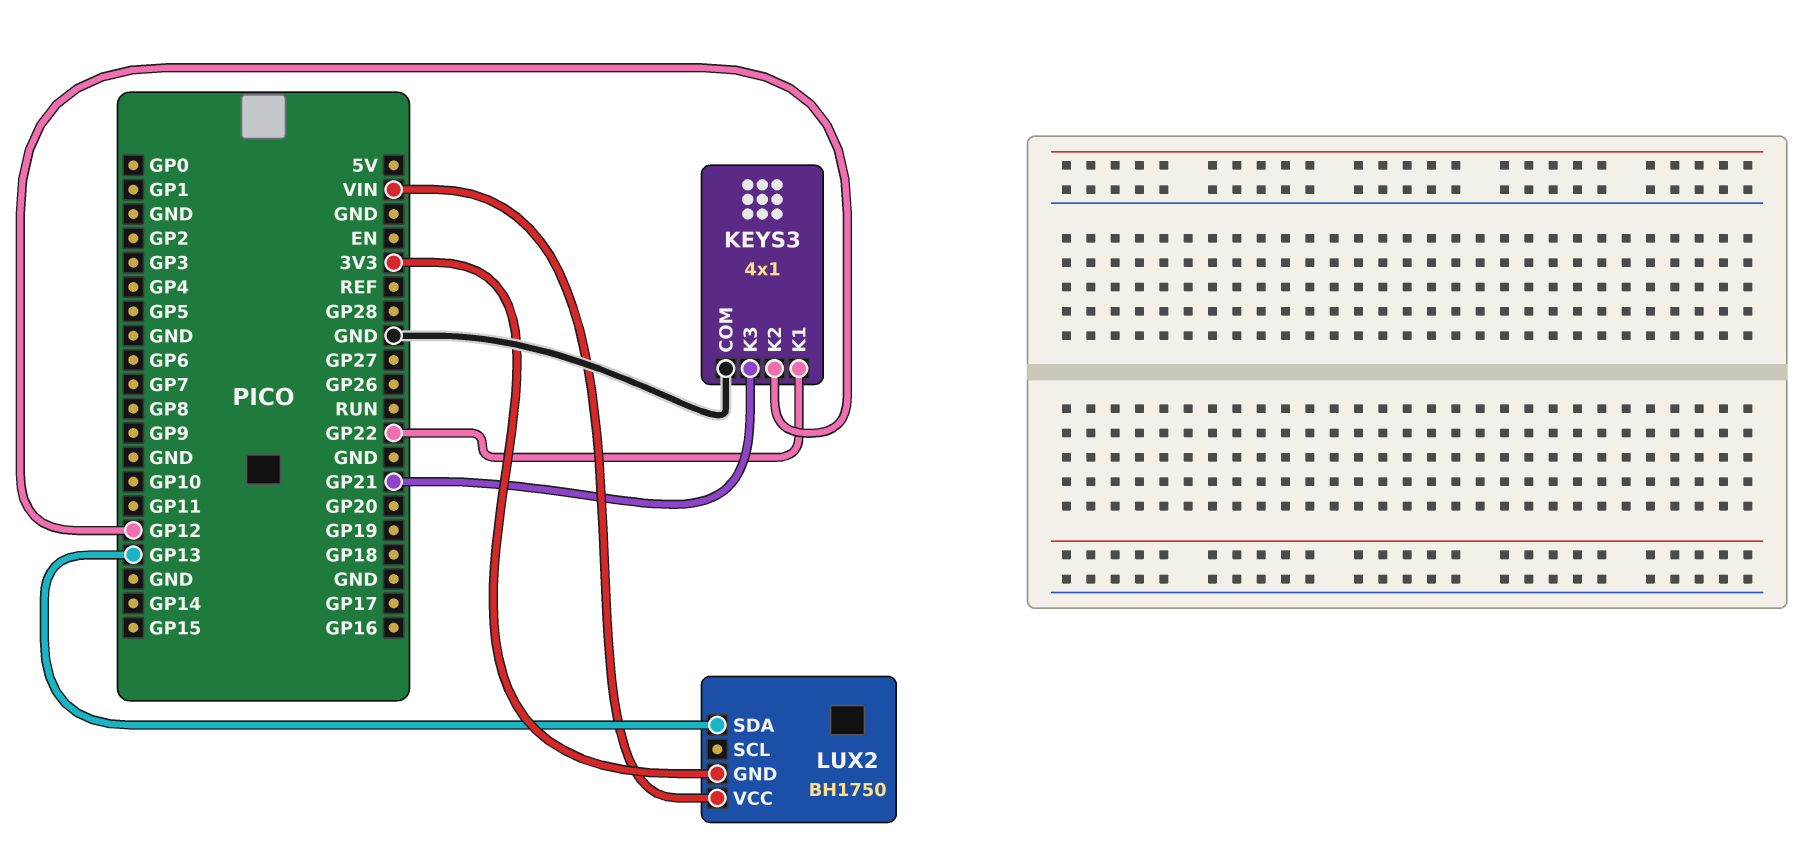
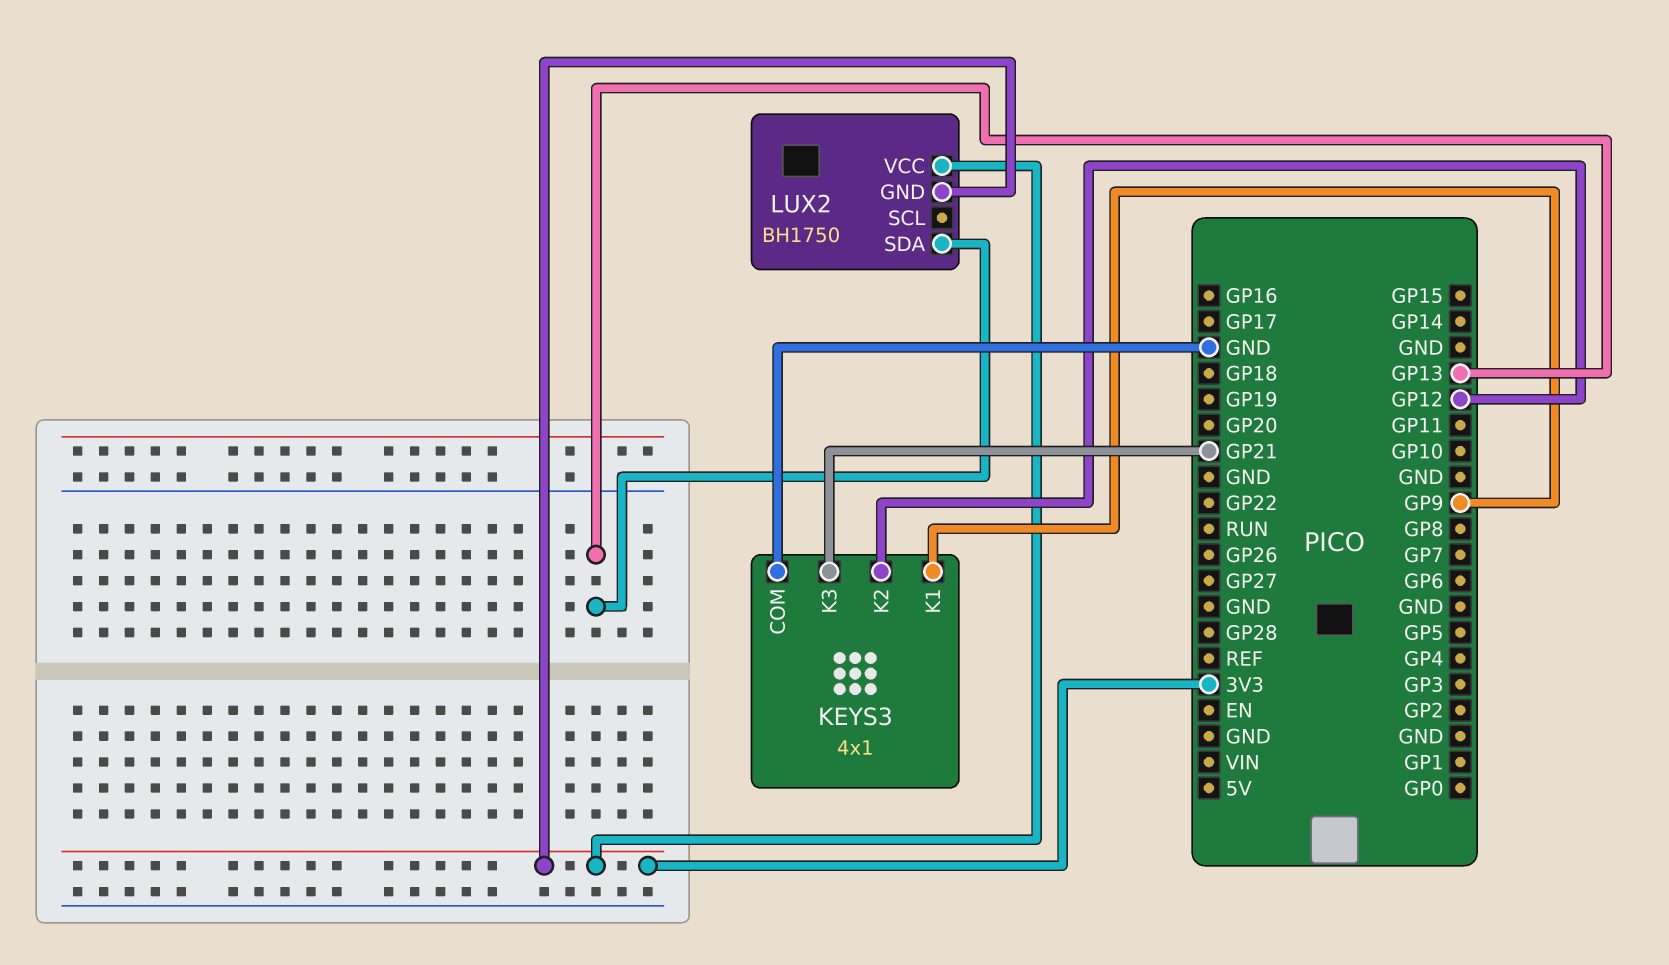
KEYS3 pin K1: GP22 -> GP9
LUX2 pin VCC: VIN -> 3V3

